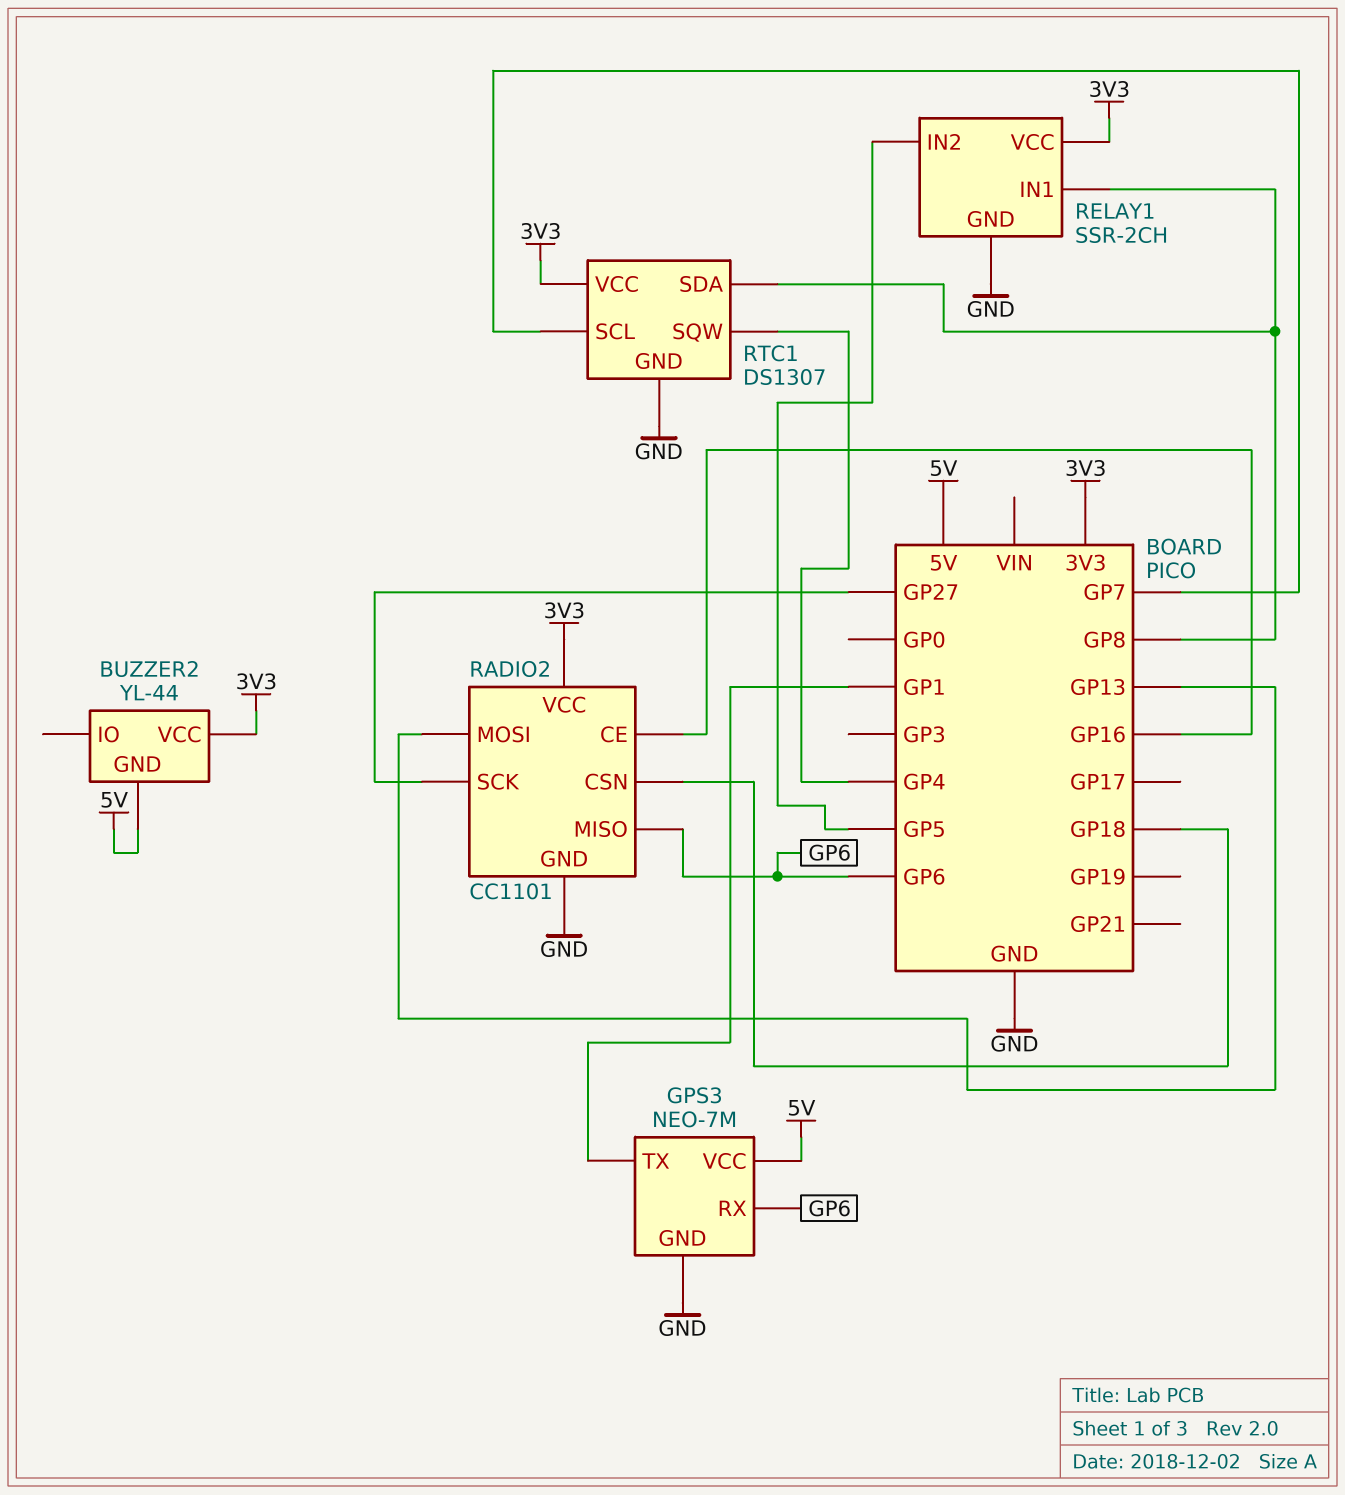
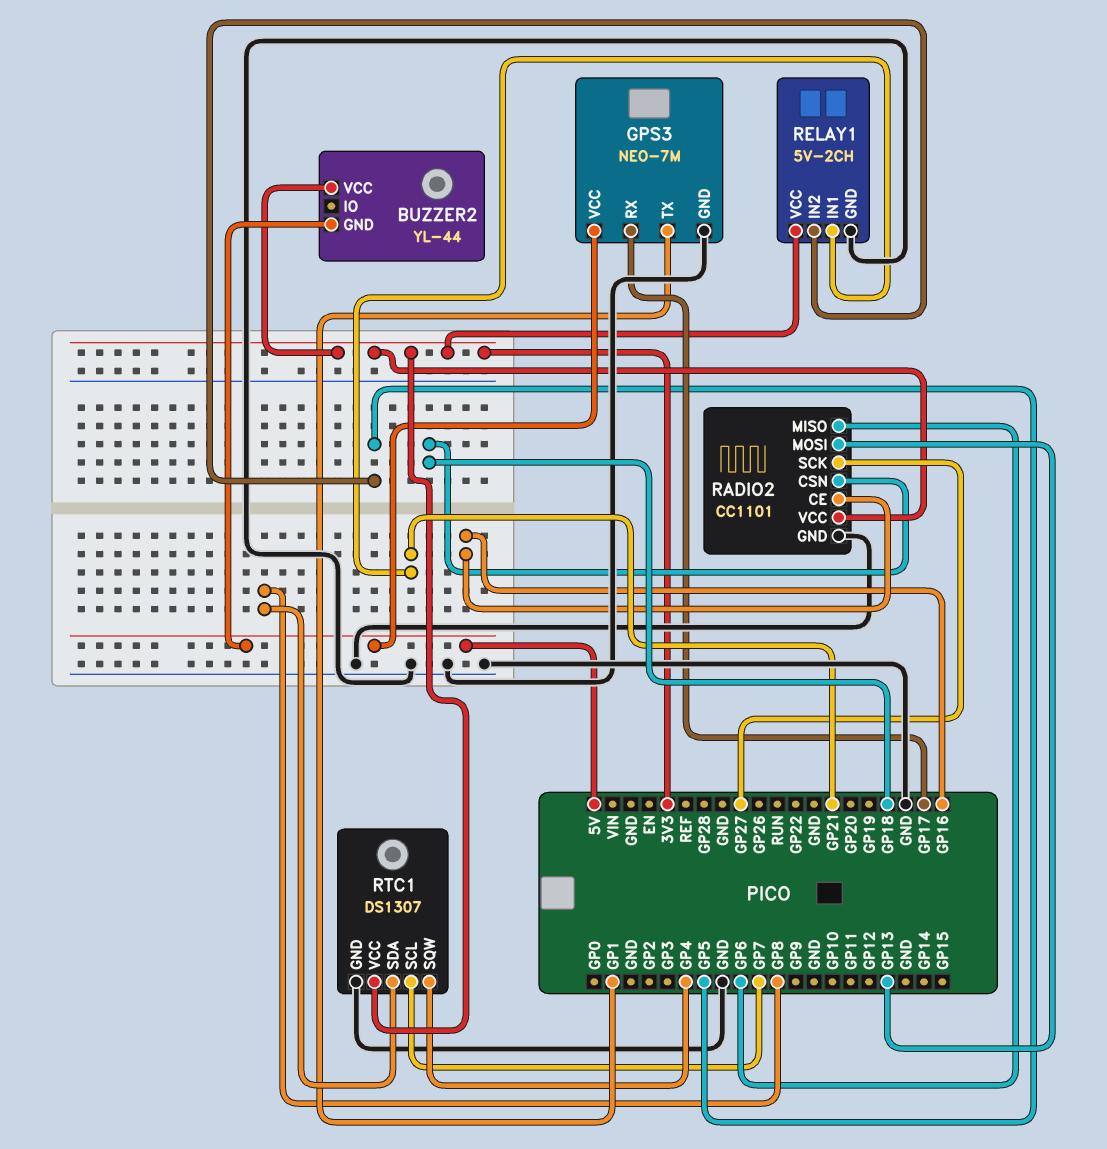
GPS3 pin RX: GP6 -> GP17
RELAY1: SSR-2CH -> 5V-2CH
RELAY1 pin IN1: GP8 -> GP21

